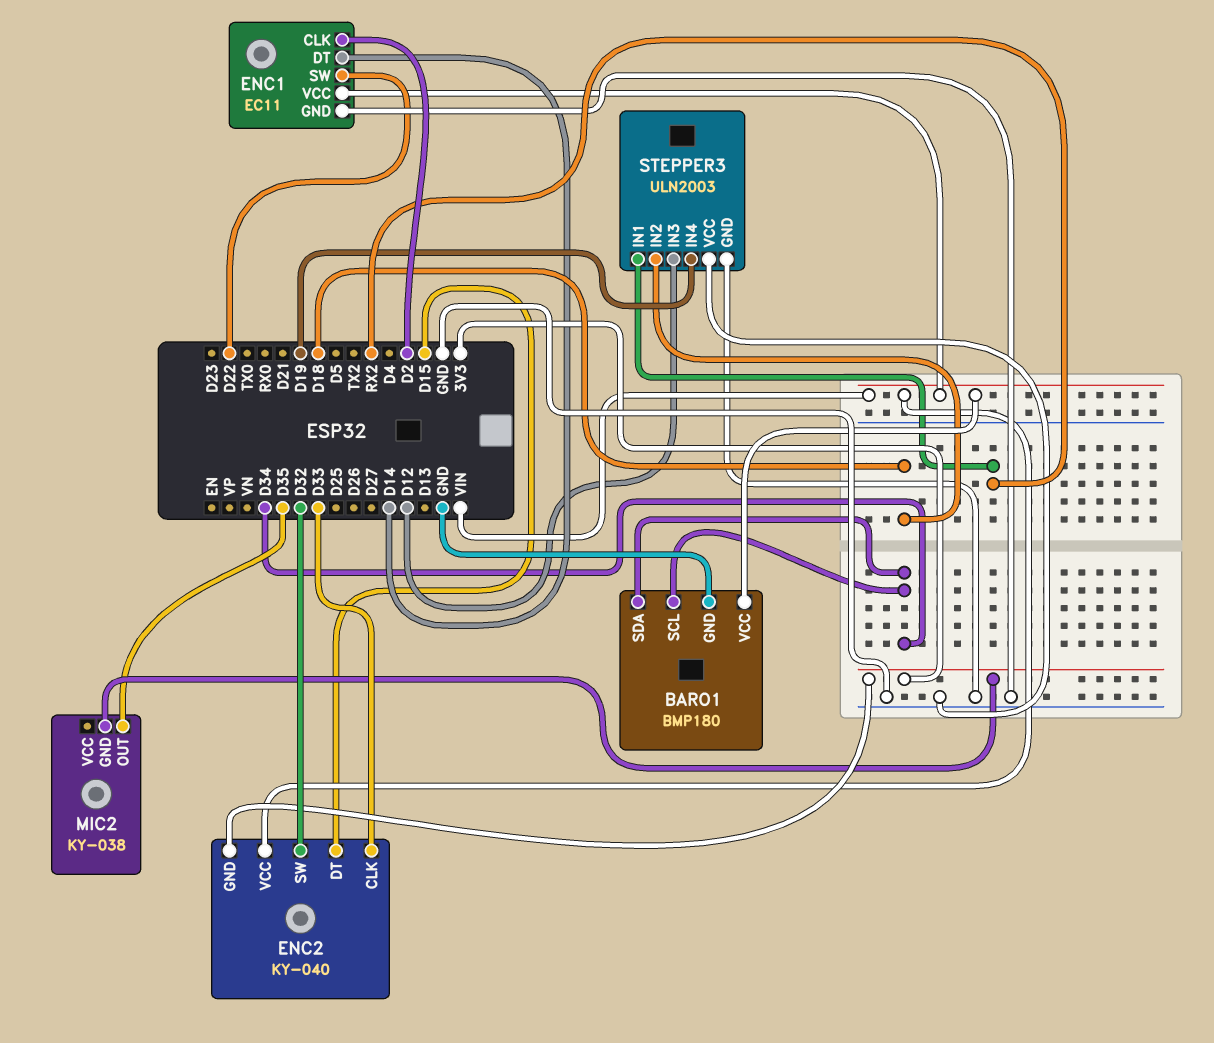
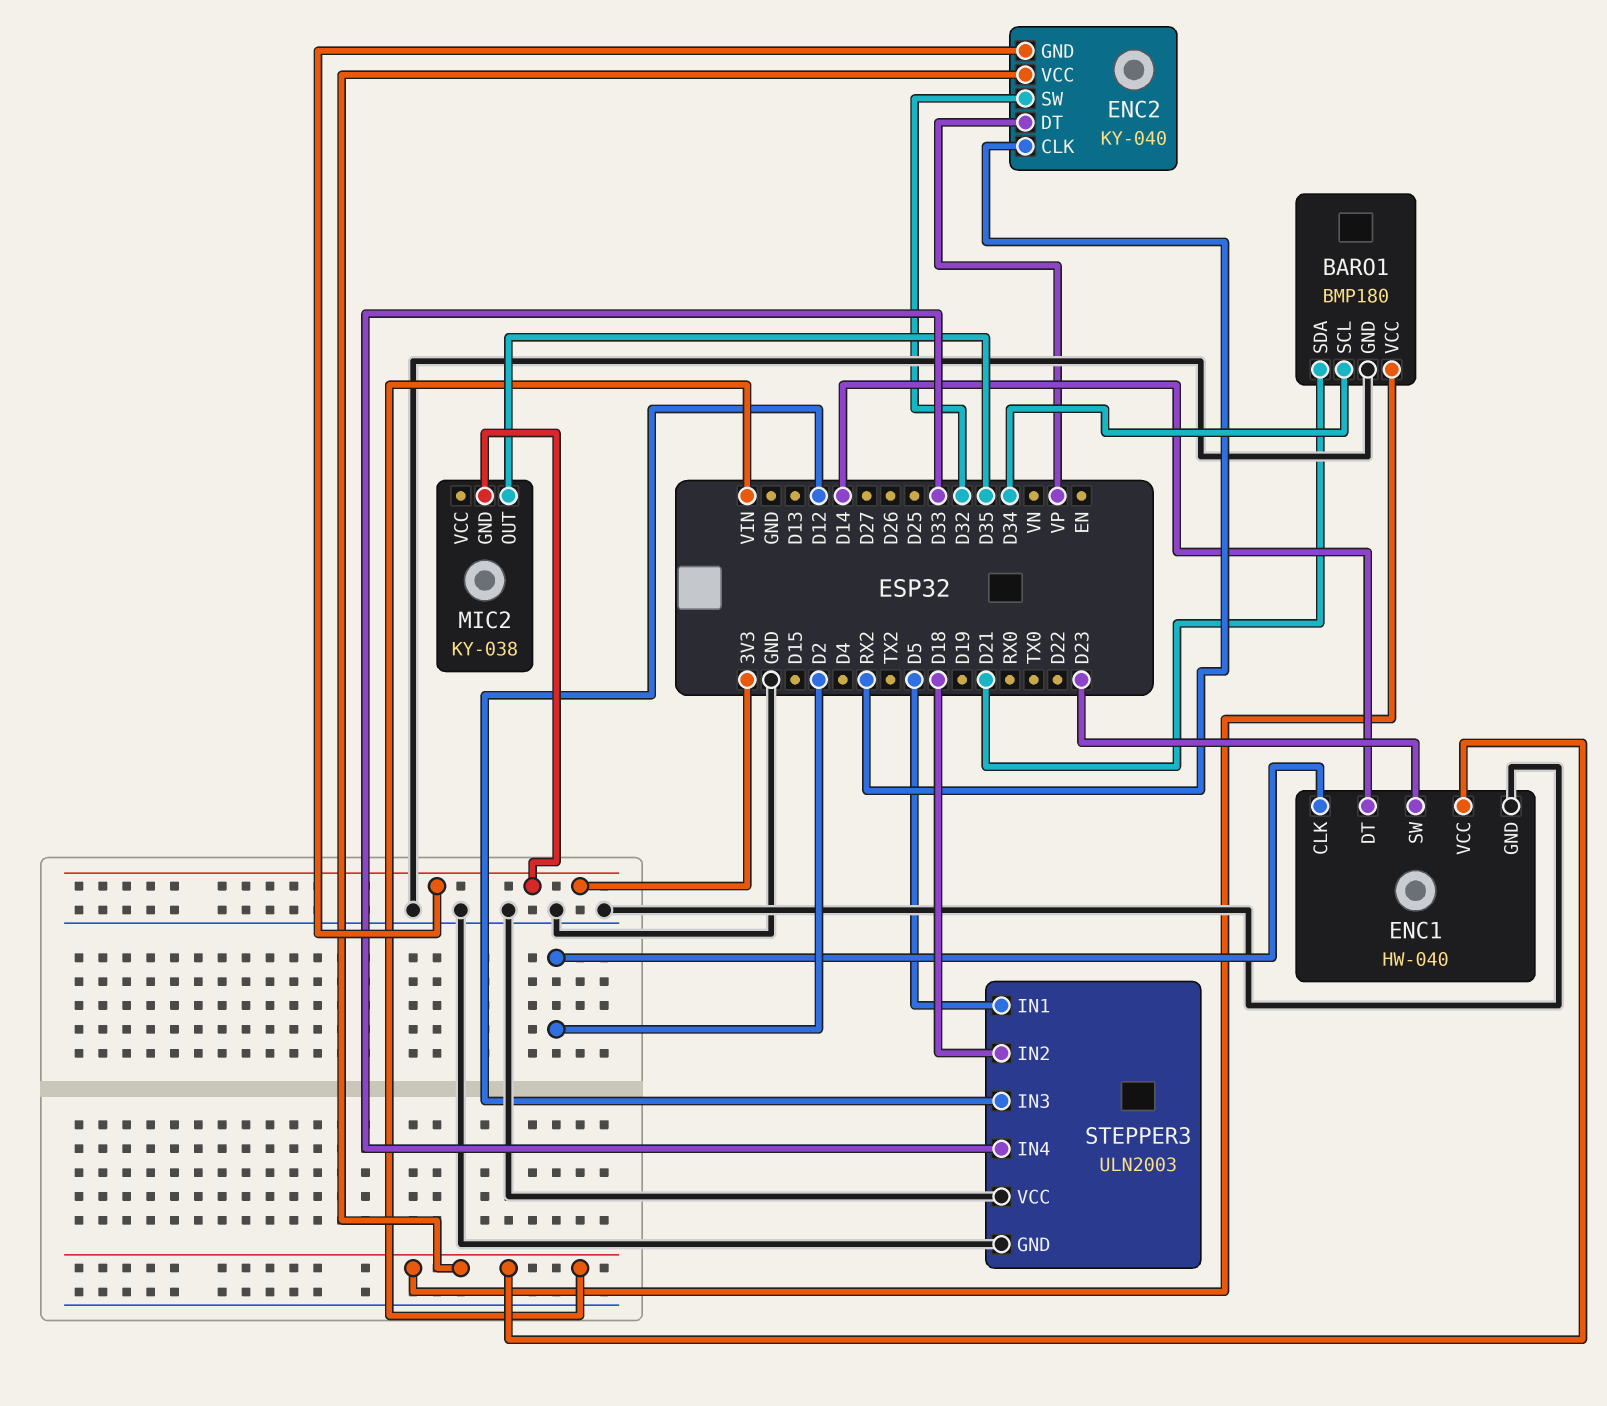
BARO1 pin SDA: D34 -> D21
ENC1: EC11 -> HW-040
ENC1 pin SW: D22 -> D23
ENC2 pin CLK: D33 -> RX2
ENC2 pin DT: D15 -> VP
STEPPER3 pin IN1: RX2 -> D5
STEPPER3 pin IN4: D19 -> D33

